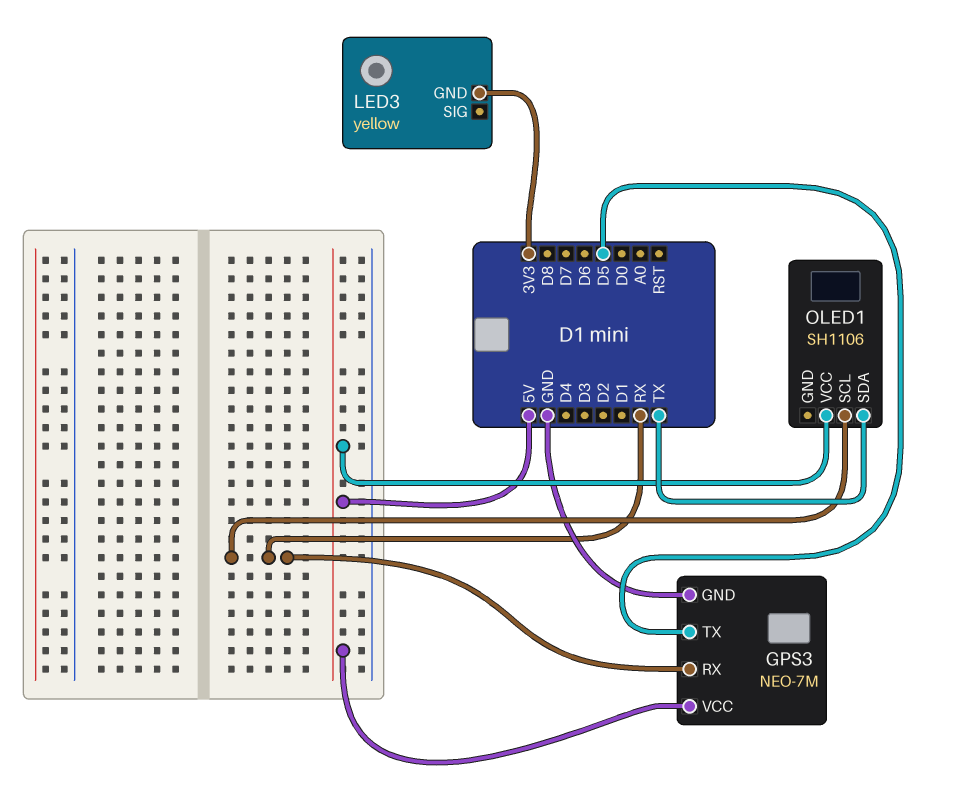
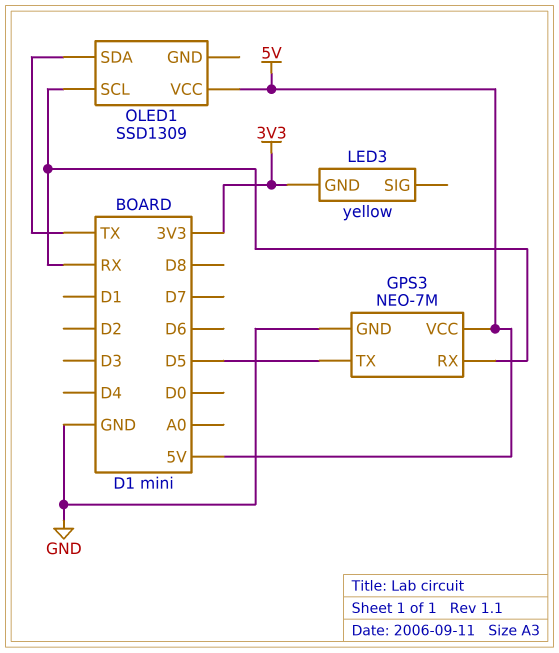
OLED1: SH1106 -> SSD1309

